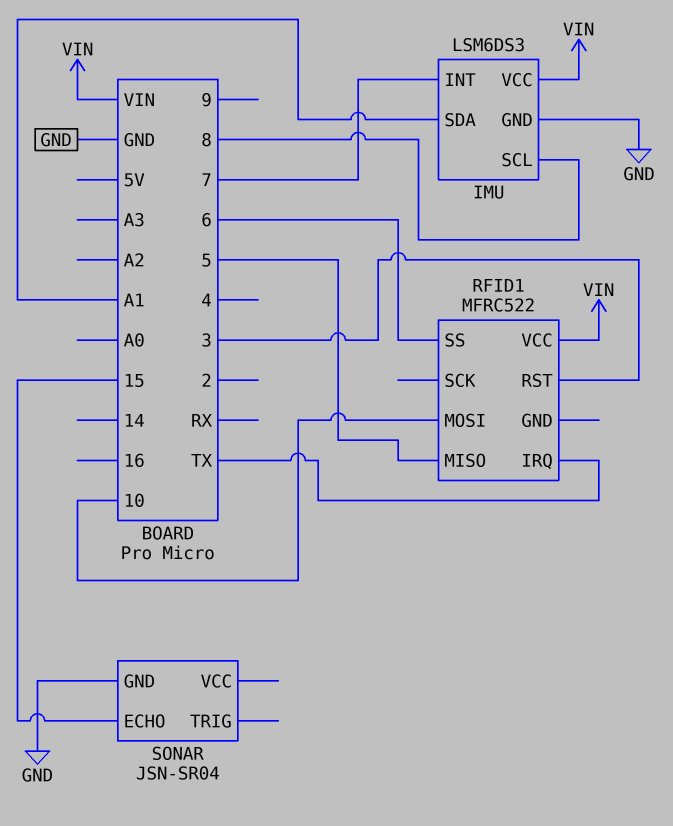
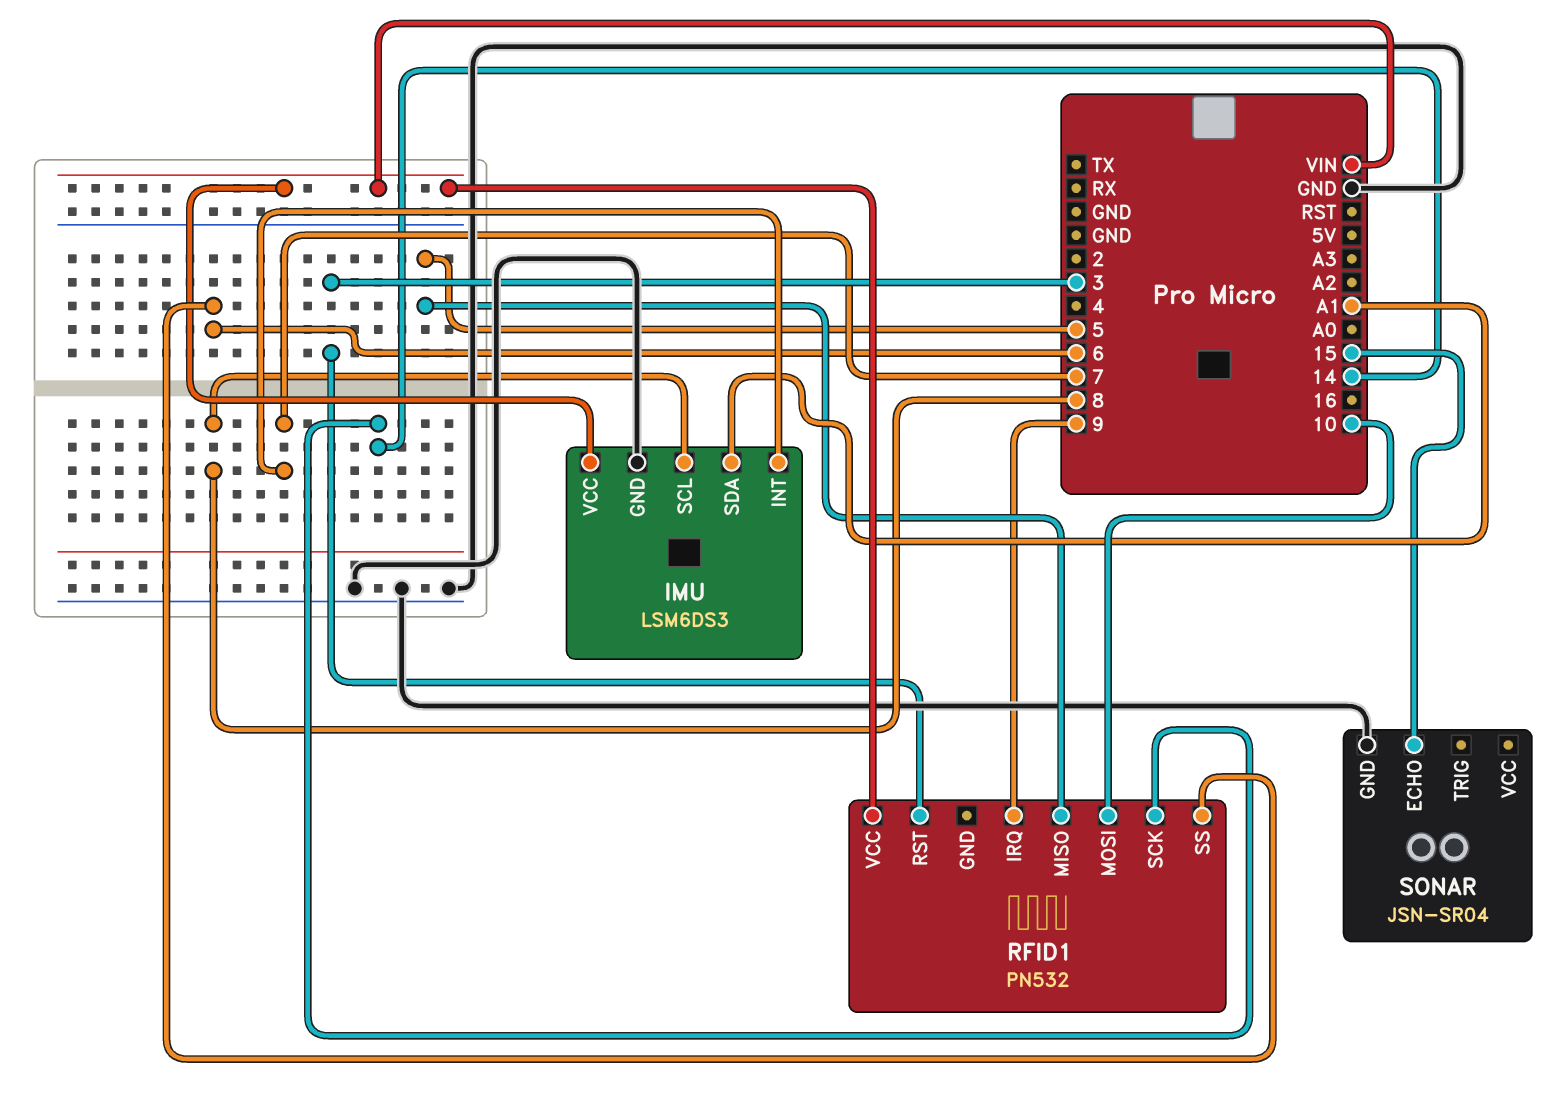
RFID1: MFRC522 -> PN532
RFID1 pin IRQ: TX -> 9
RFID1 pin SCK: none -> 14

